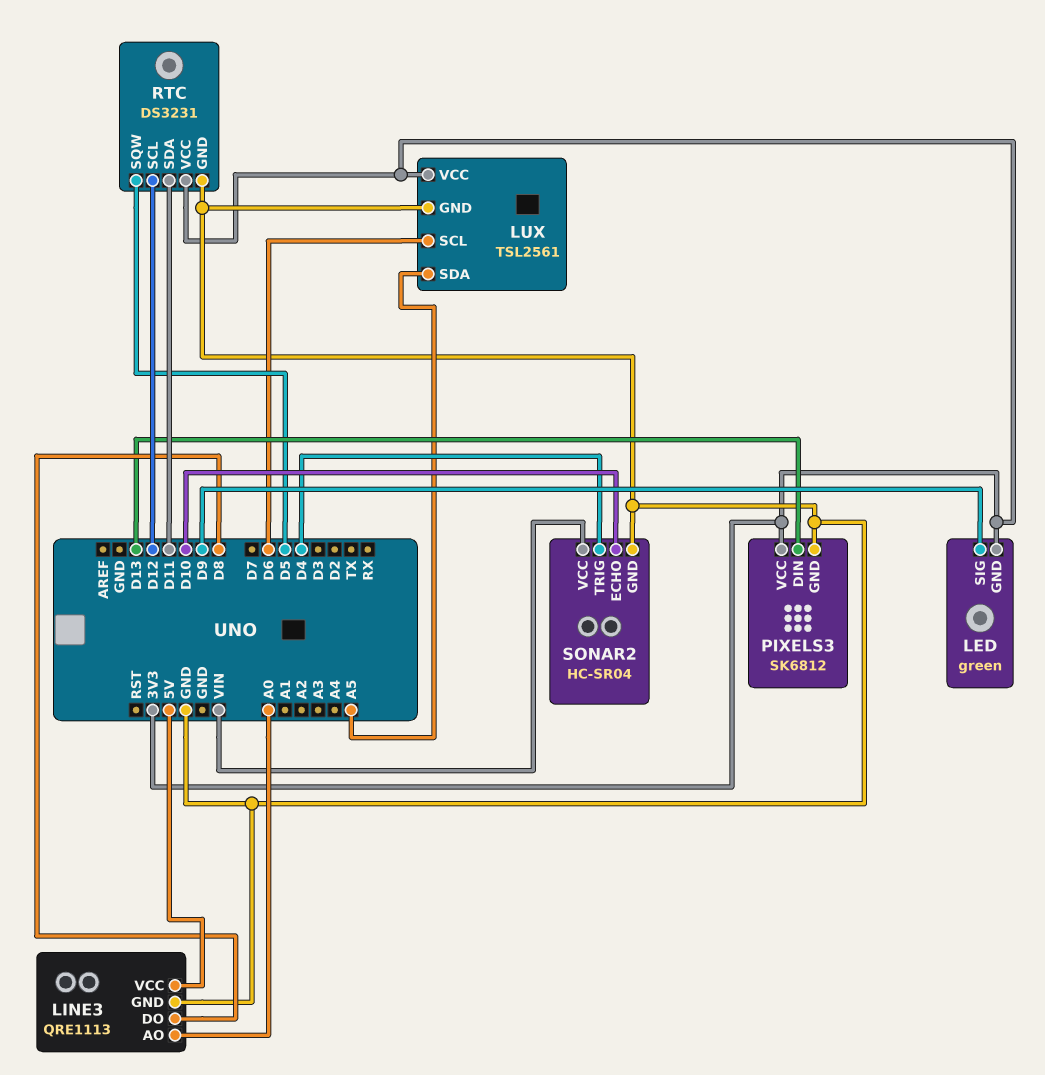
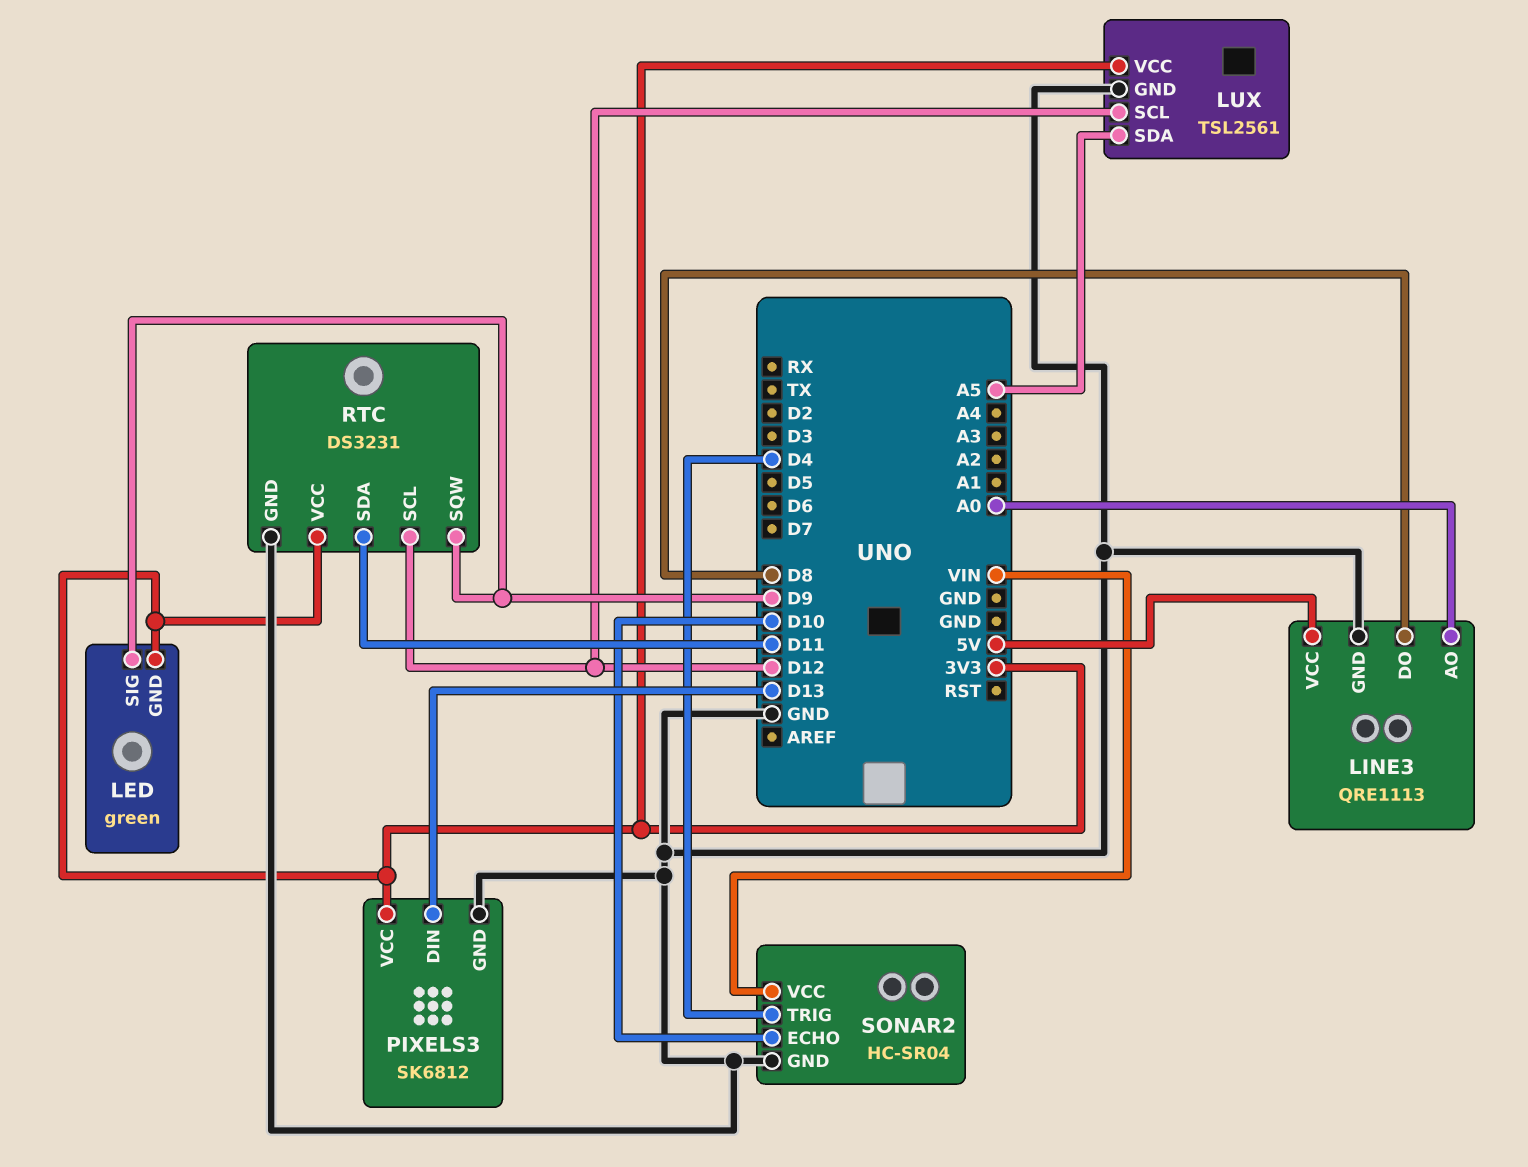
LUX pin SCL: D6 -> D12
RTC pin SQW: D5 -> D9

